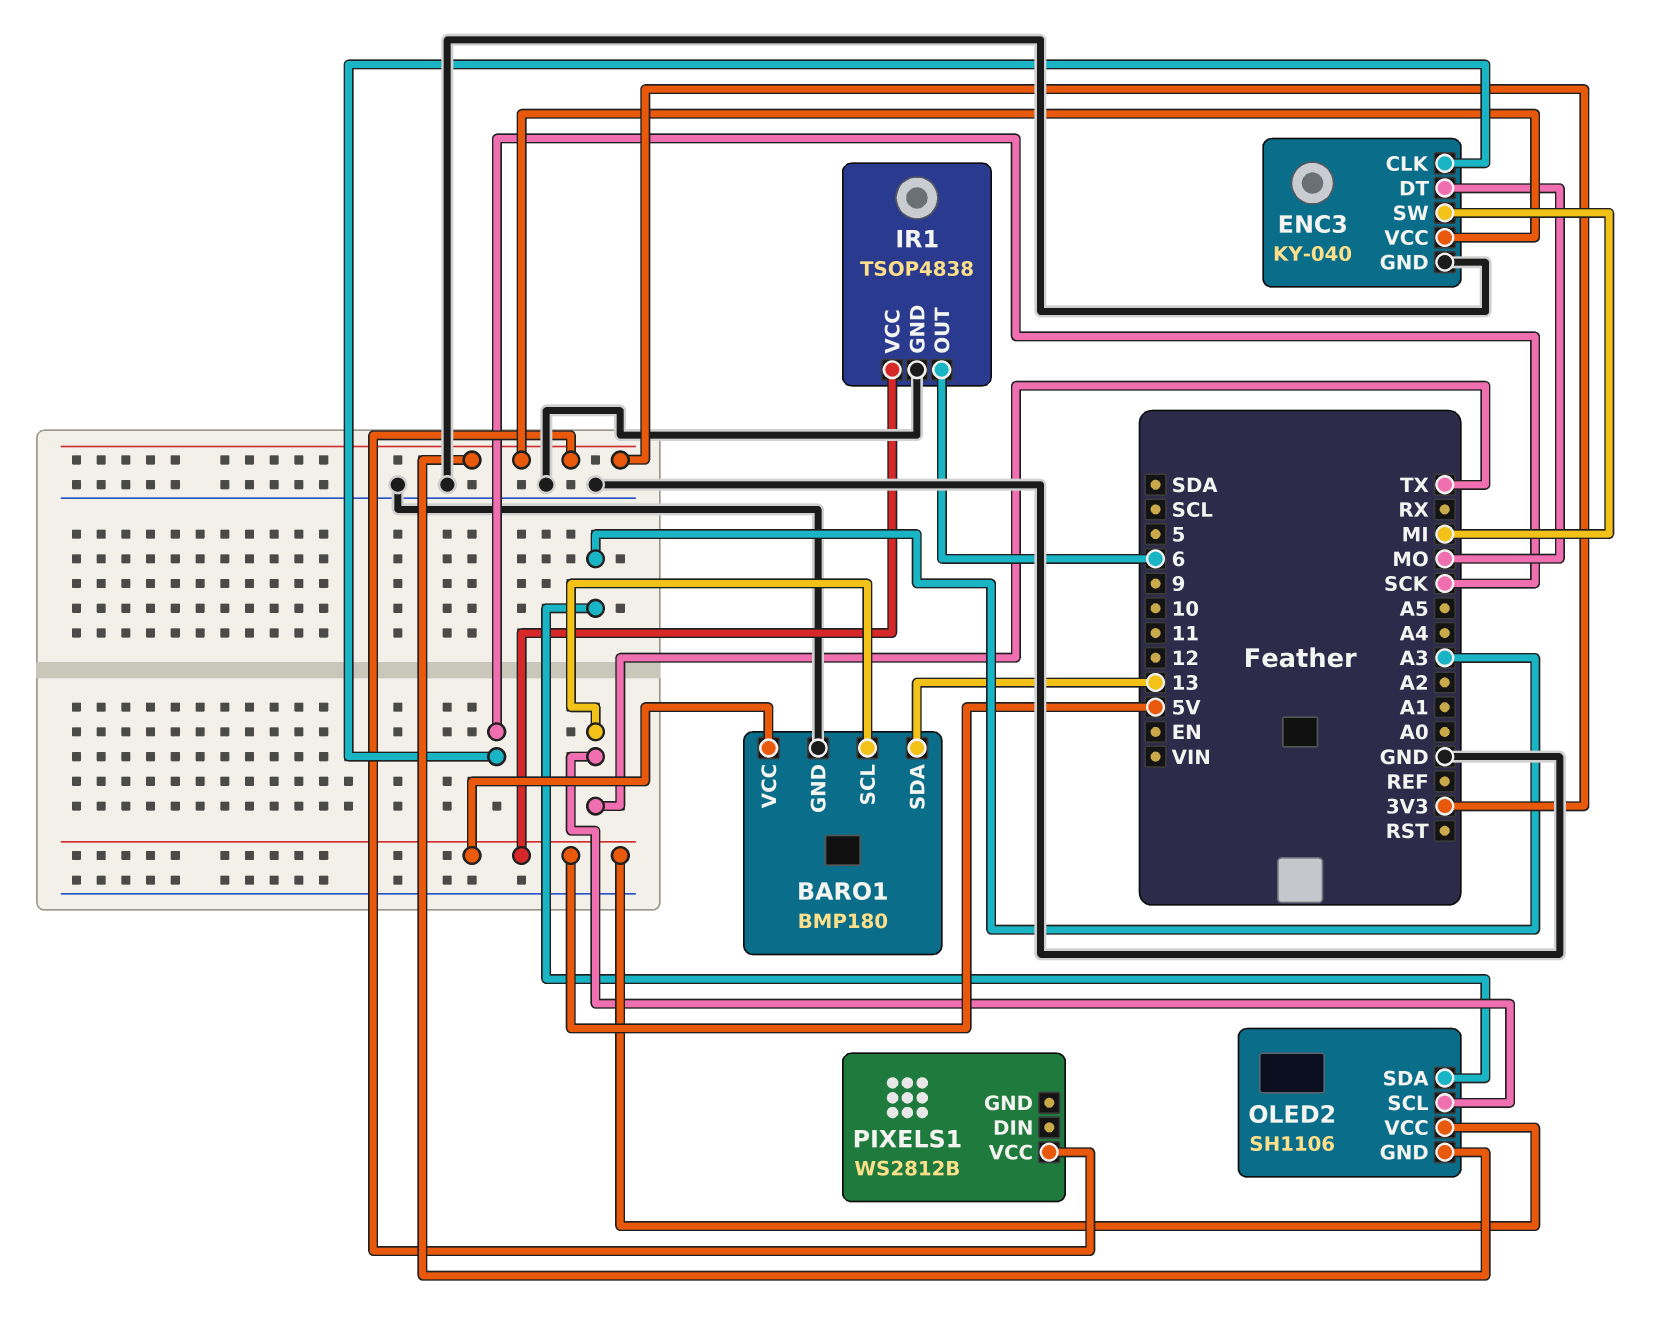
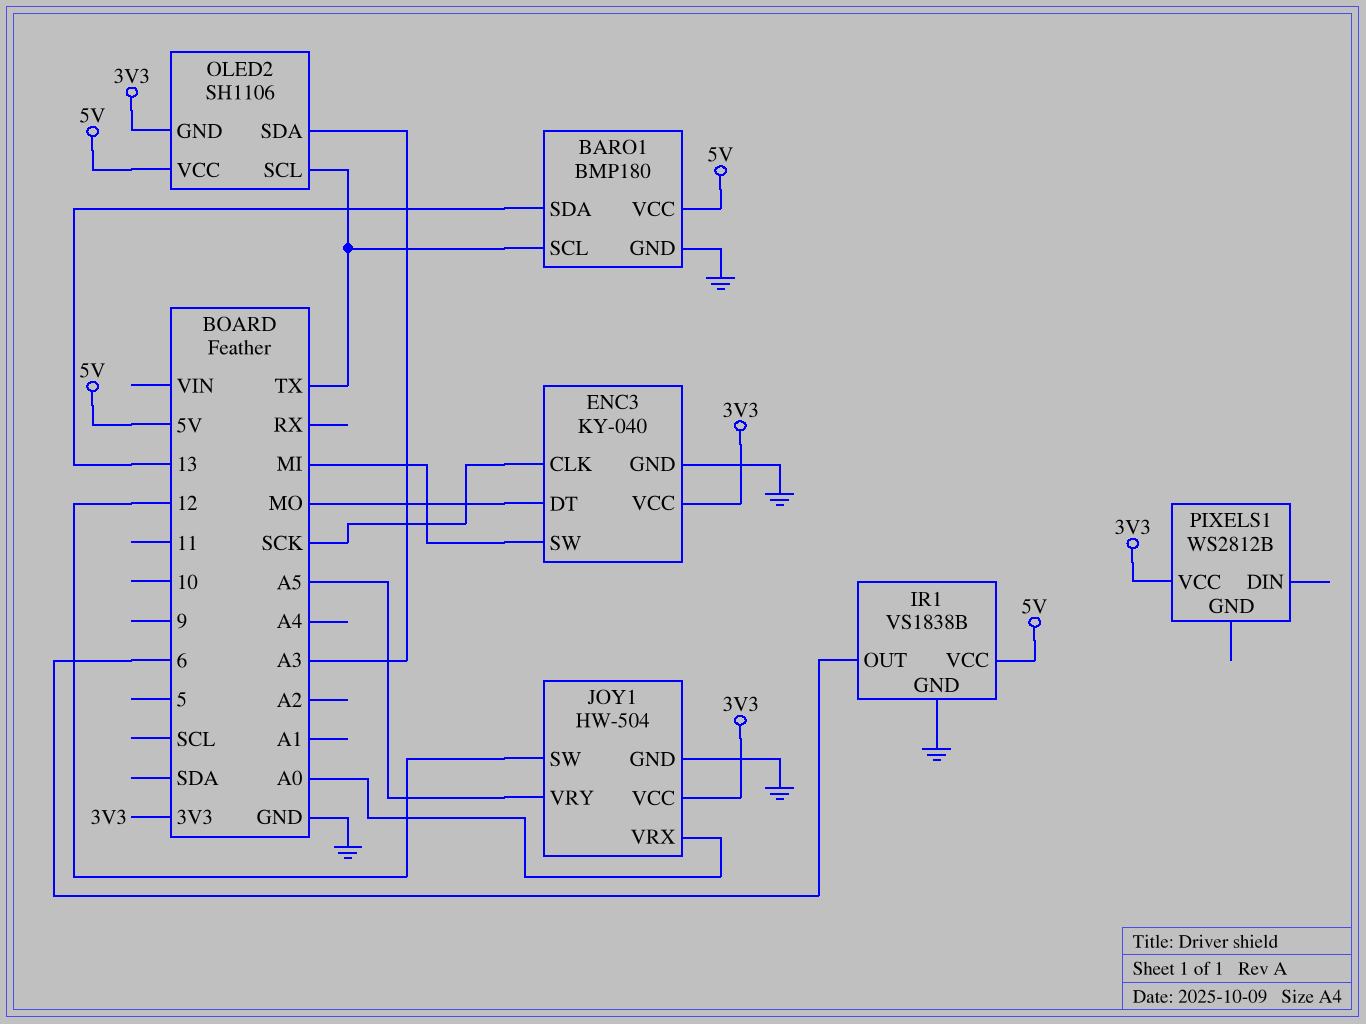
IR1: TSOP4838 -> VS1838B
JOY1: none -> HW-504
JOY1 pin GND: none -> GND
JOY1 pin SW: none -> 12
JOY1 pin VCC: none -> 3V3
JOY1 pin VRX: none -> A0
JOY1 pin VRY: none -> A5

